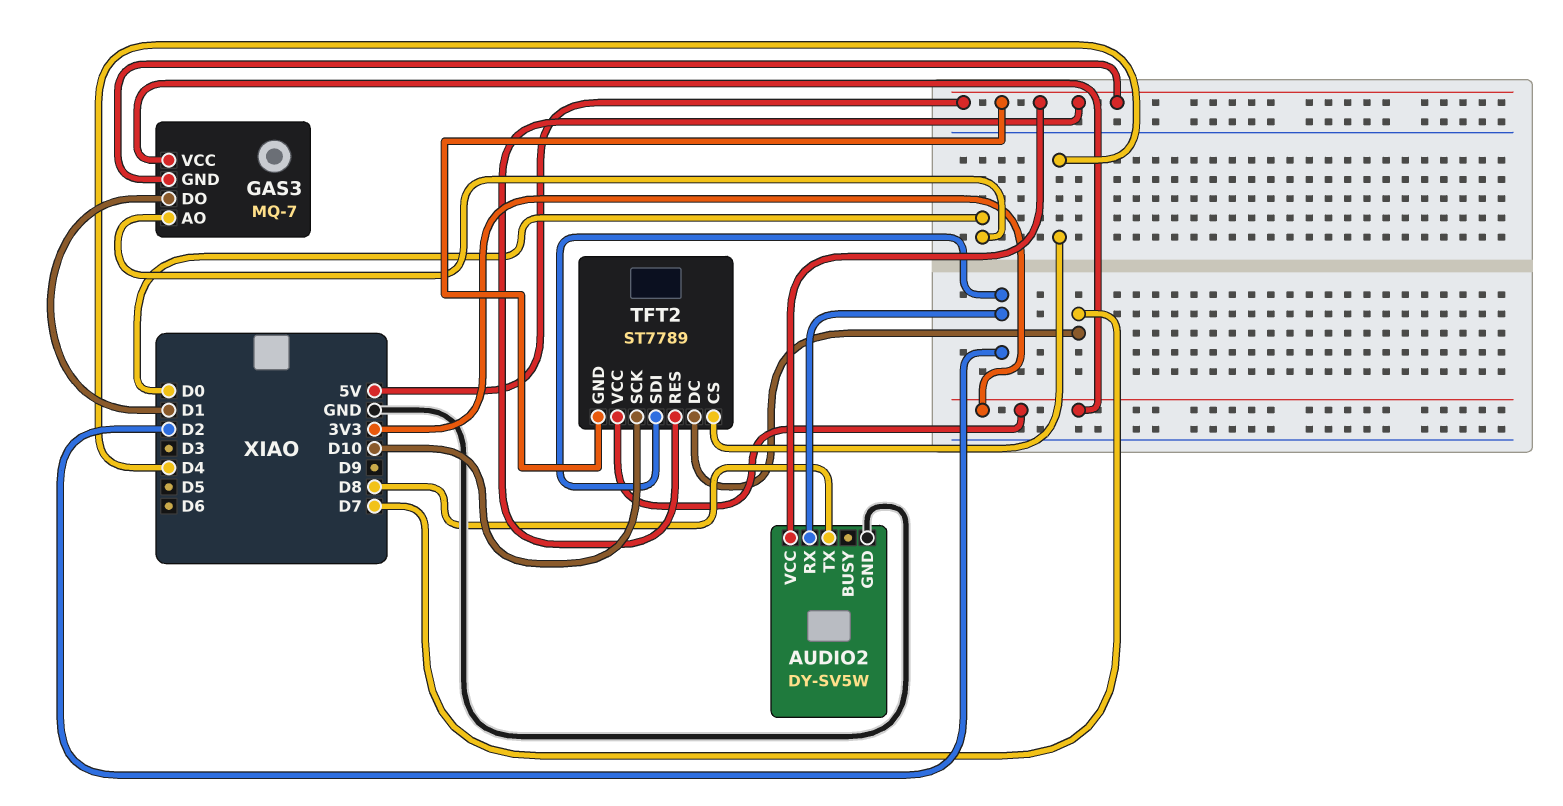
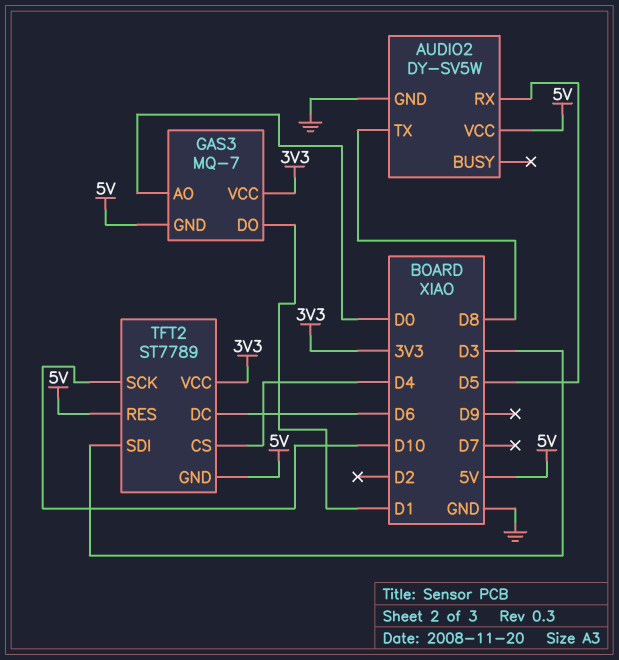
AUDIO2 pin RX: D2 -> D5
TFT2 pin DC: D7 -> D6
TFT2 pin SDI: D2 -> D3

